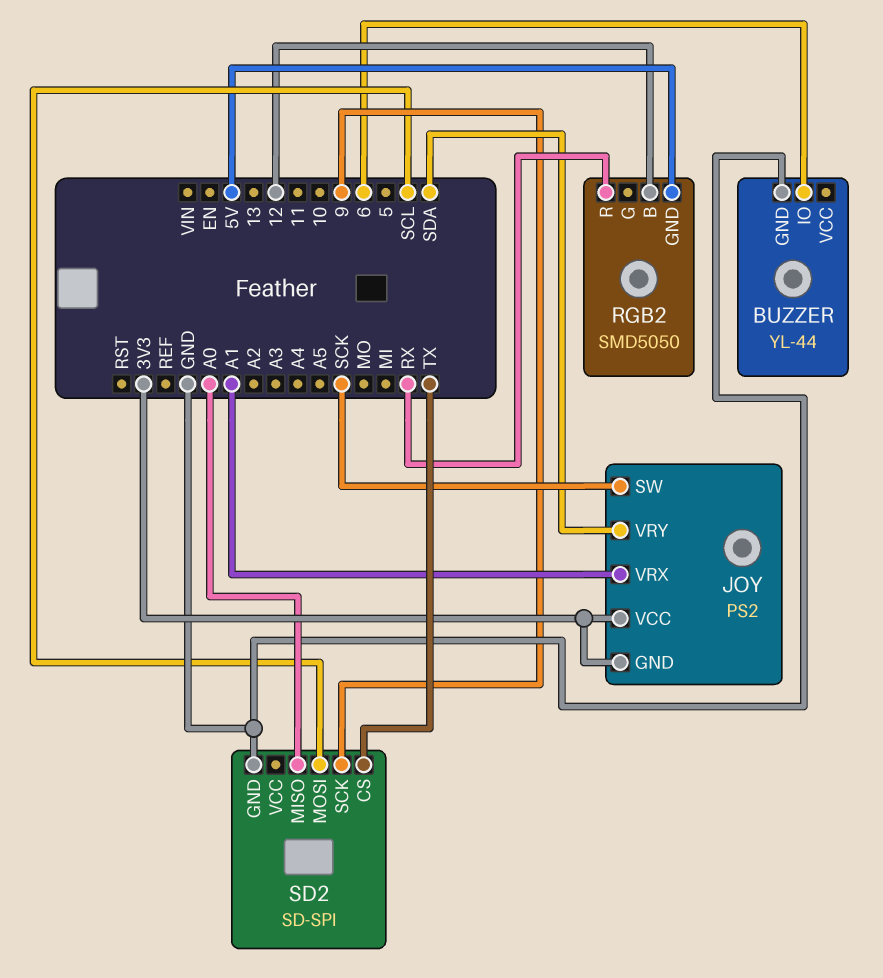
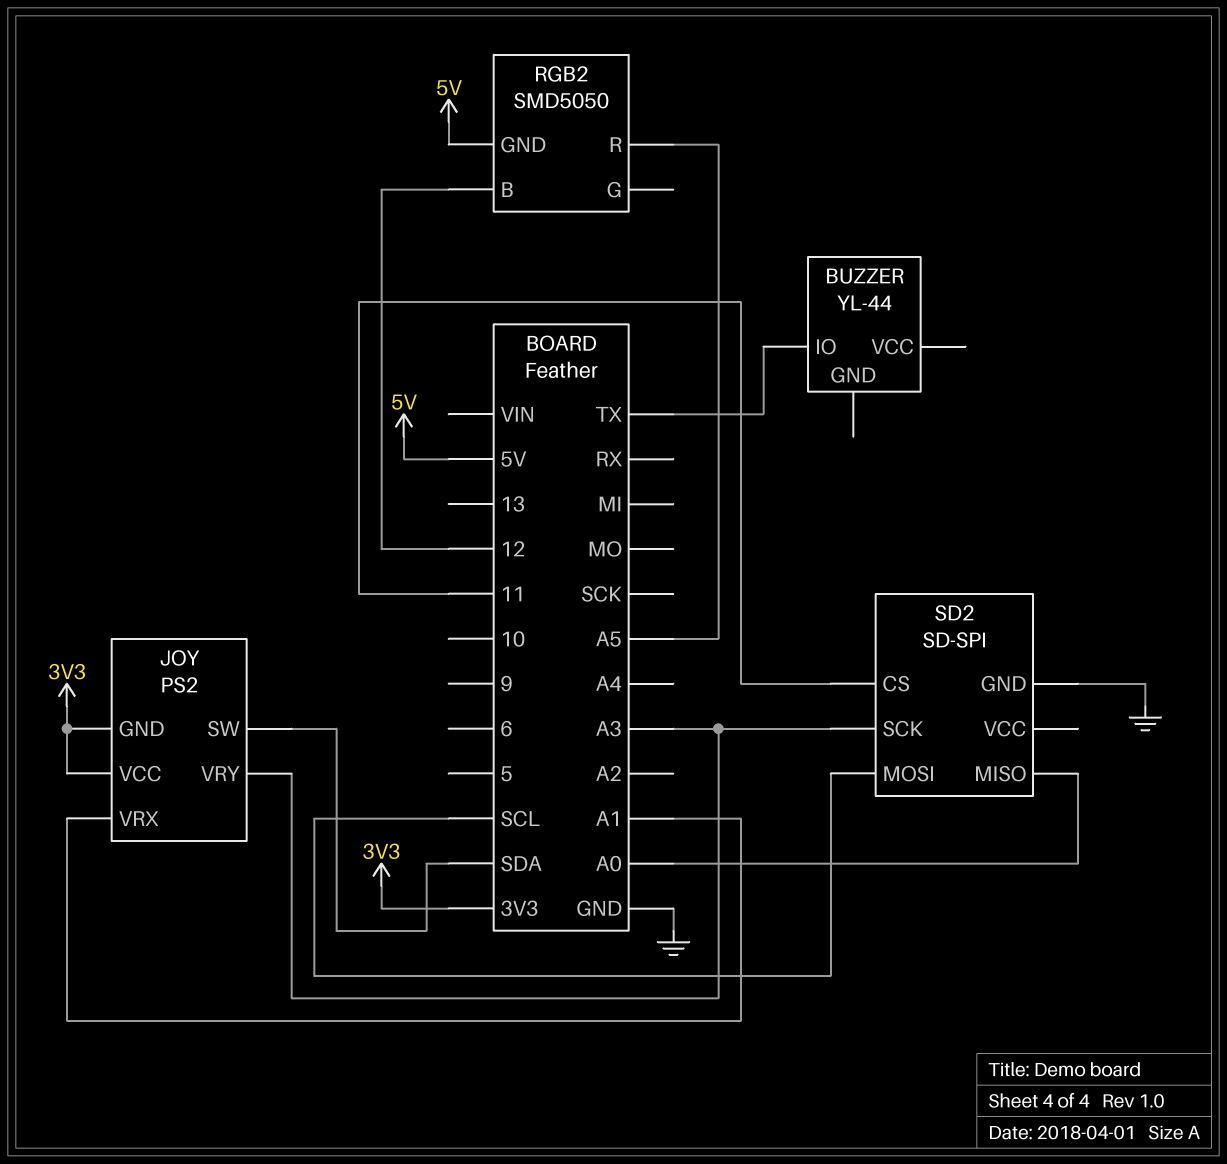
BUZZER pin GND: GND -> none
BUZZER pin IO: 6 -> TX
JOY pin SW: SCK -> SDA
JOY pin VRY: SDA -> A3
RGB2 pin R: RX -> A5
SD2 pin CS: TX -> 11
SD2 pin SCK: 9 -> A3

